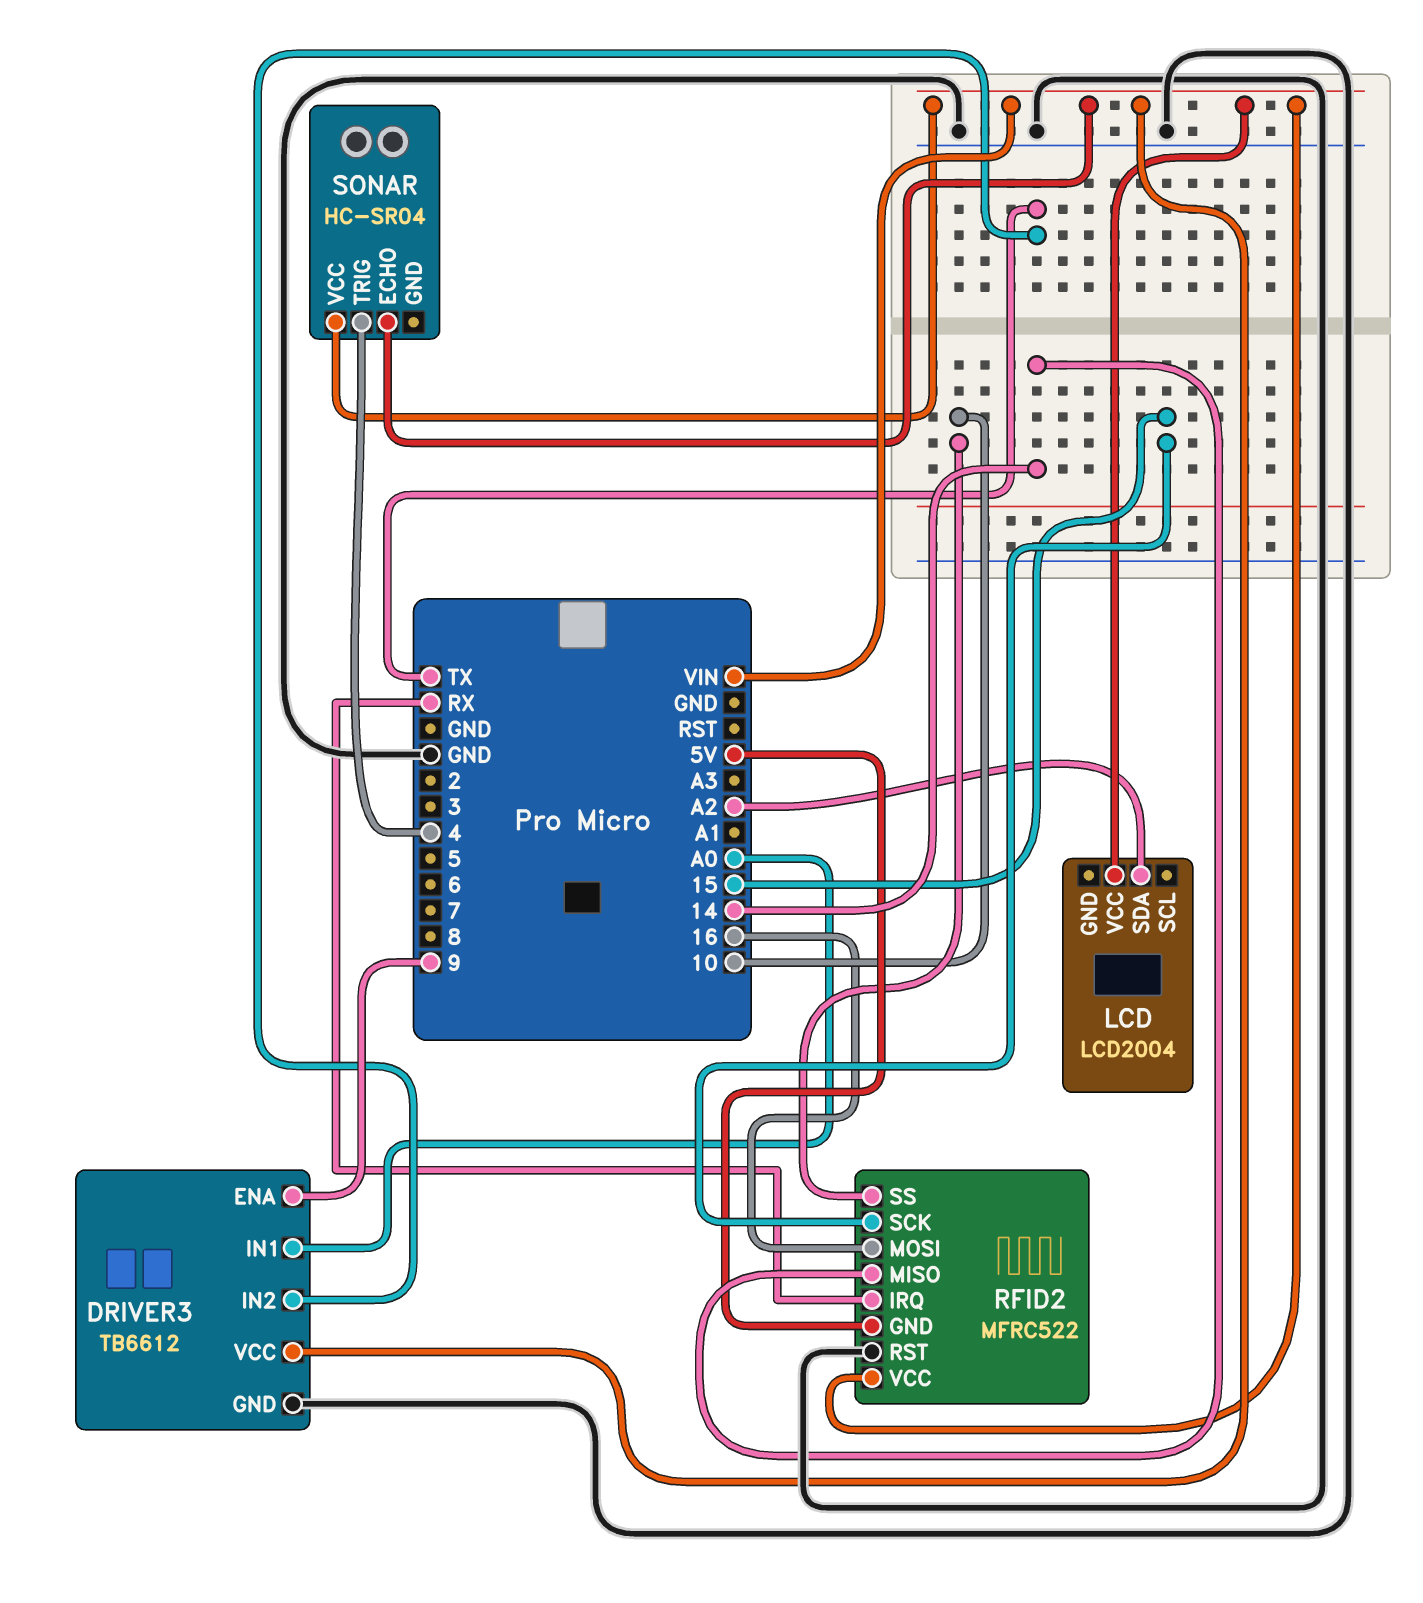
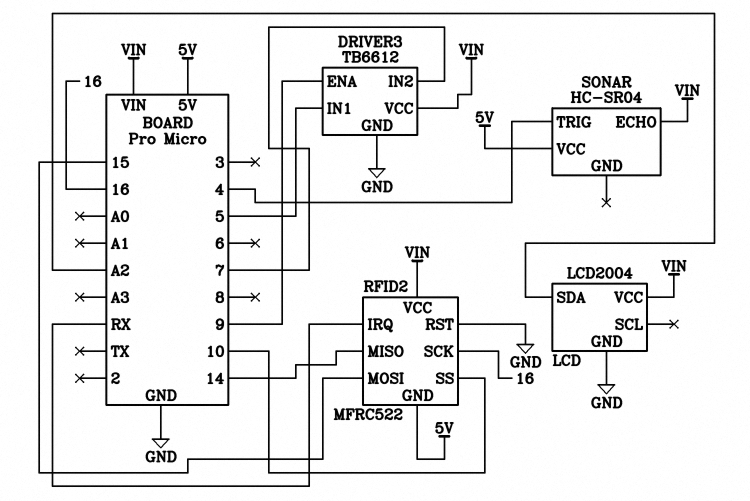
DRIVER3 pin IN1: A0 -> 5
DRIVER3 pin IN2: TX -> 7
LCD pin GND: none -> GND
RFID2 pin MOSI: 16 -> 15
RFID2 pin SCK: 15 -> 16
SONAR pin VCC: VIN -> 5V

